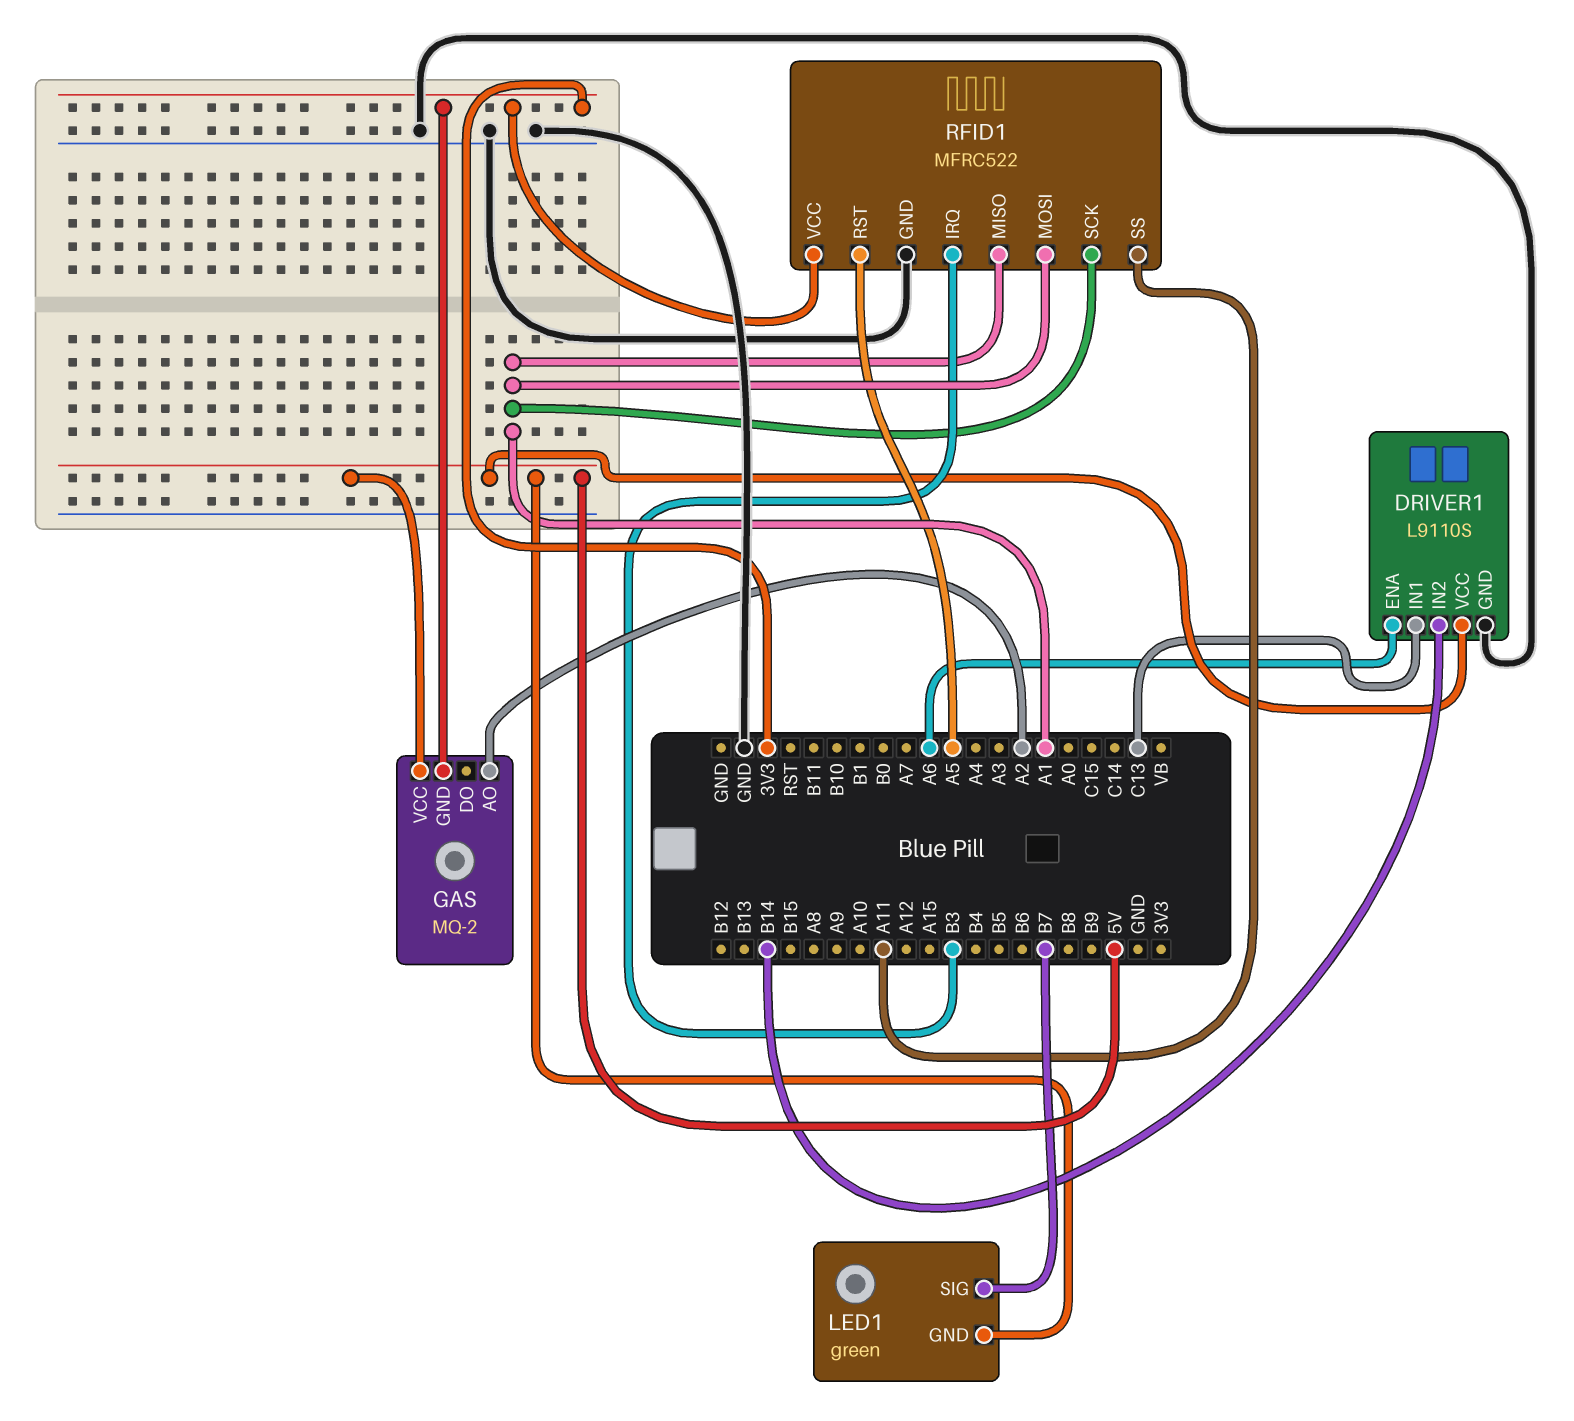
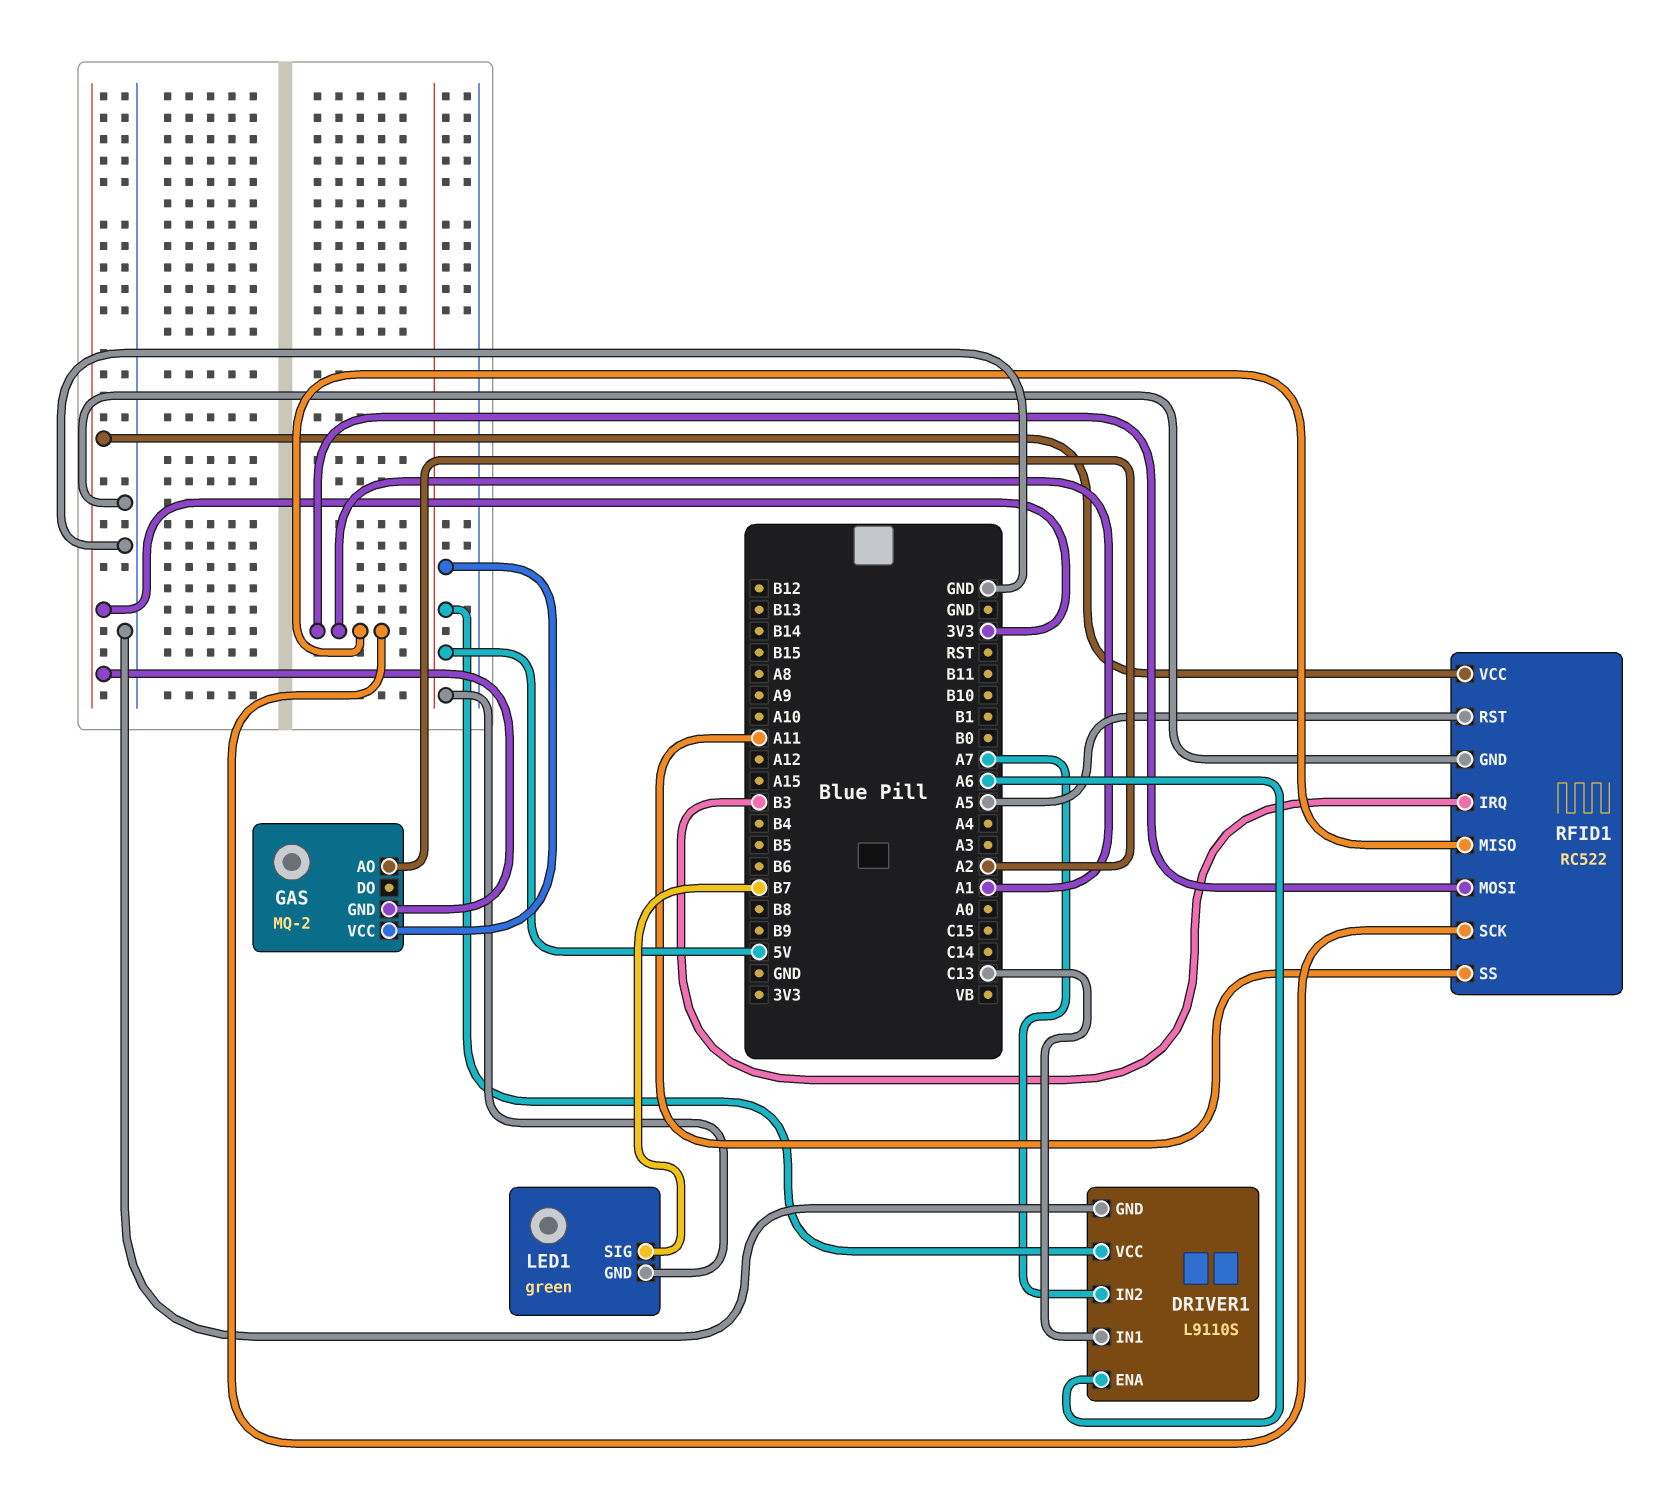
DRIVER1 pin IN2: B14 -> A7
RFID1: MFRC522 -> RC522

